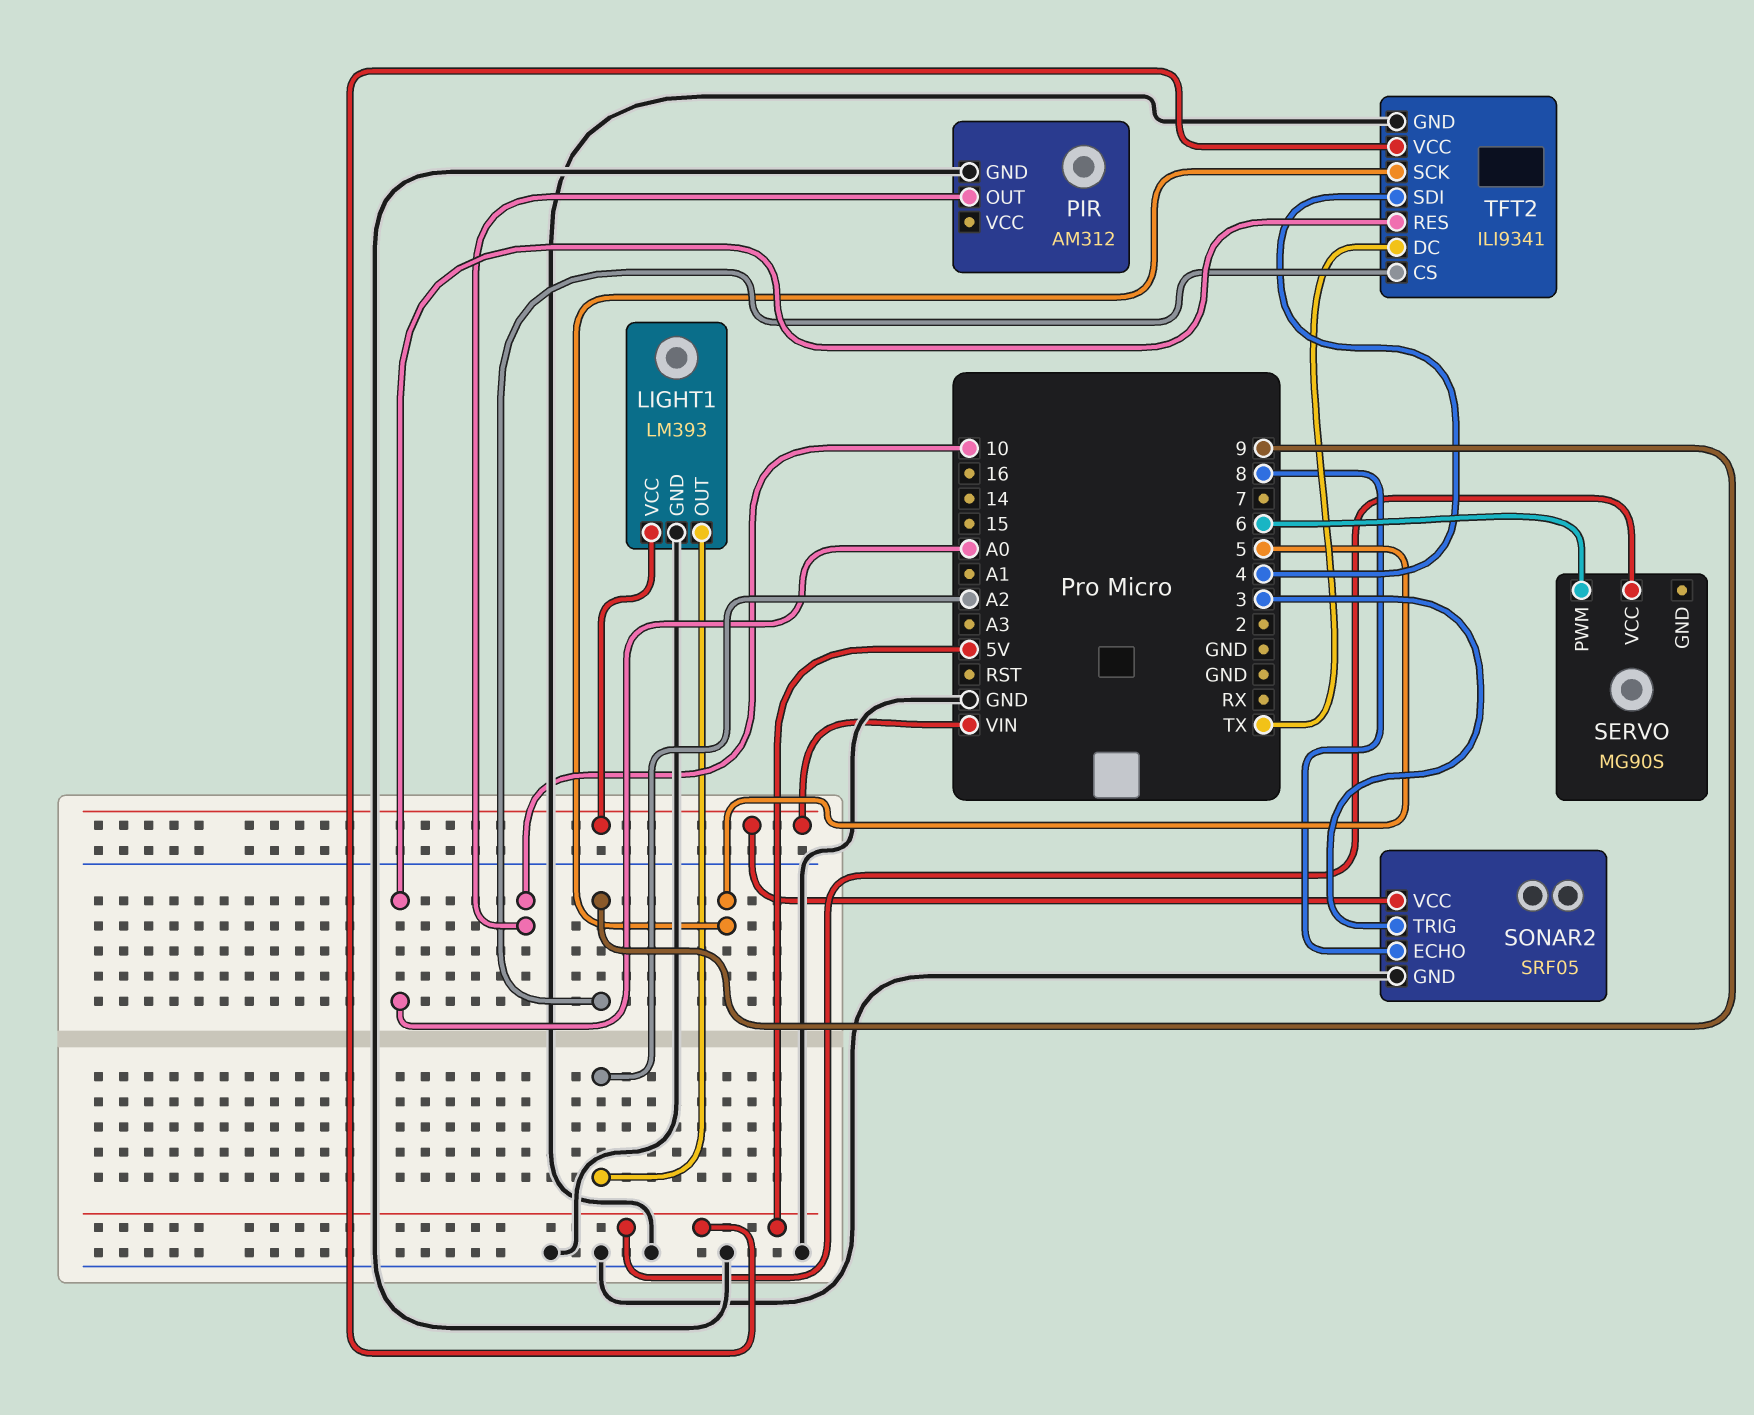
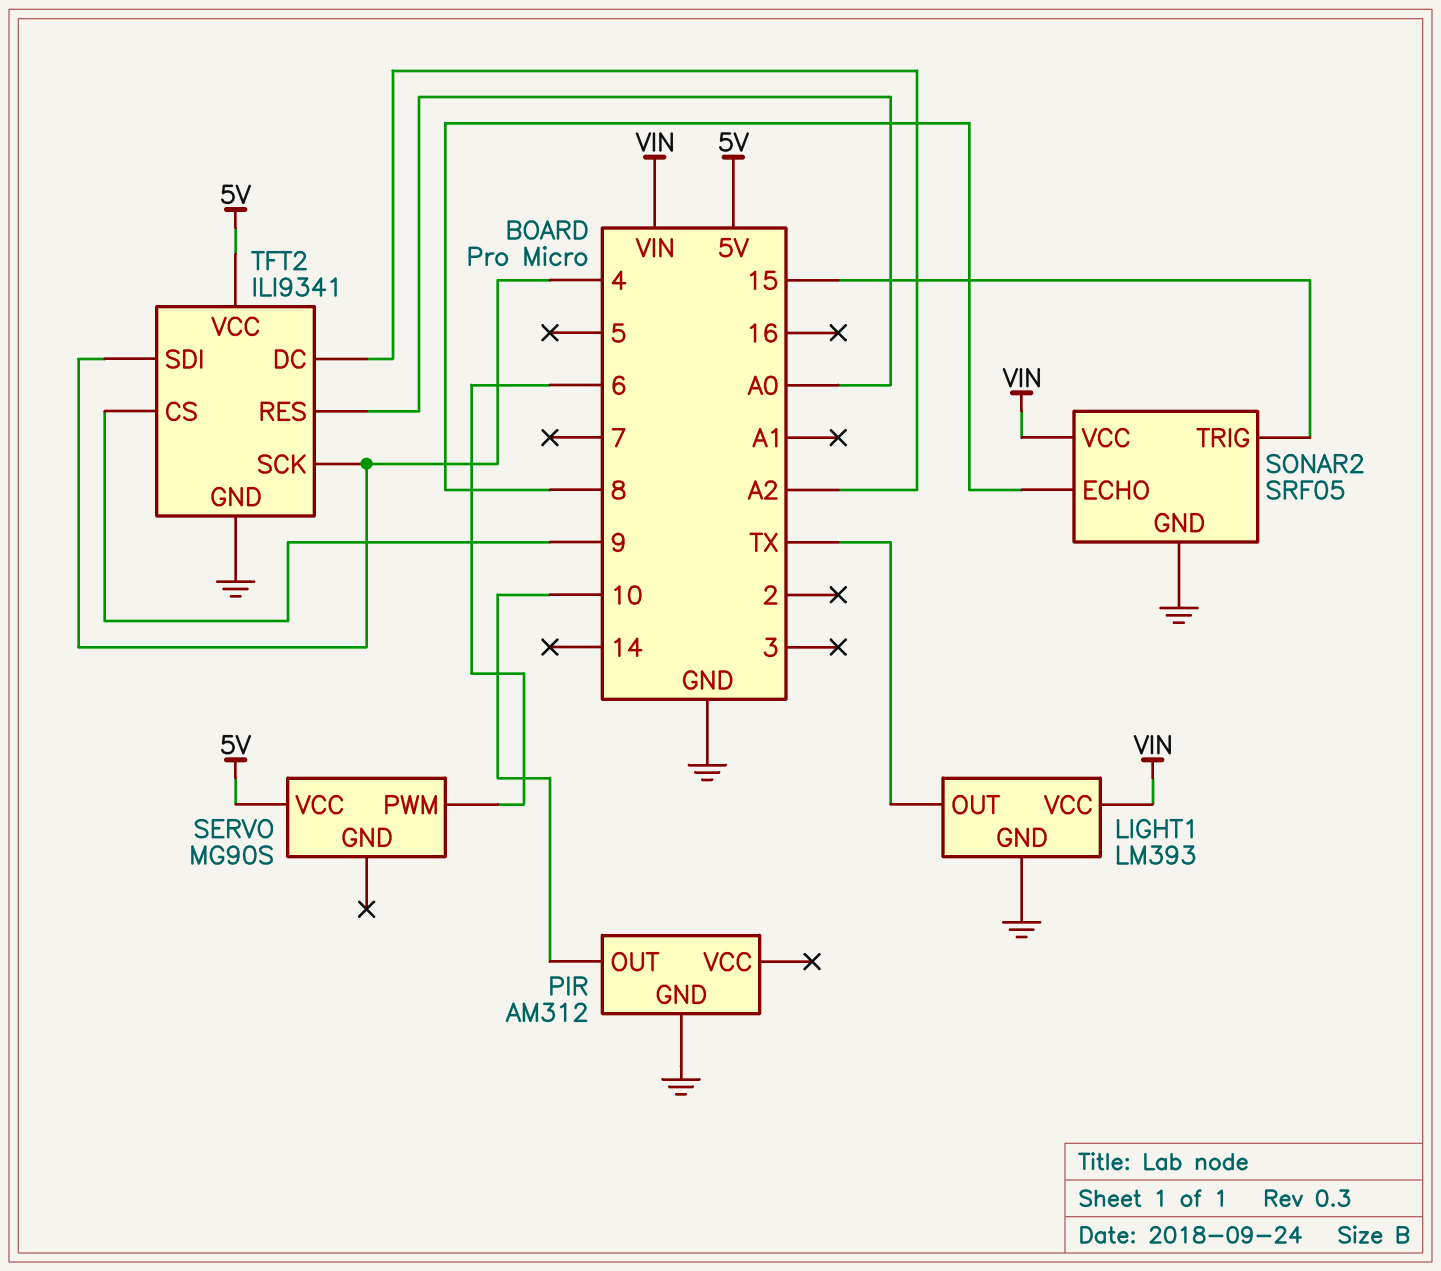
LIGHT1 pin OUT: A2 -> TX
SONAR2 pin TRIG: 3 -> 15
TFT2 pin DC: TX -> A2
TFT2 pin SCK: 5 -> 4

